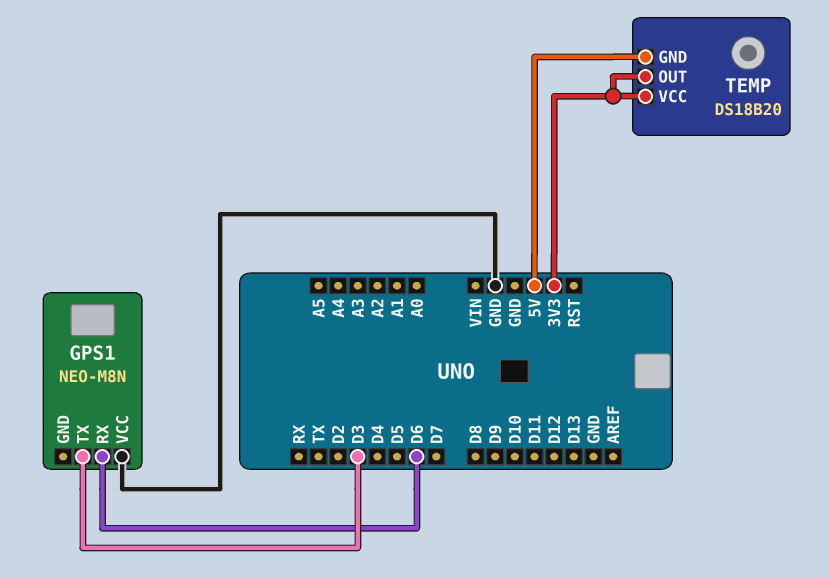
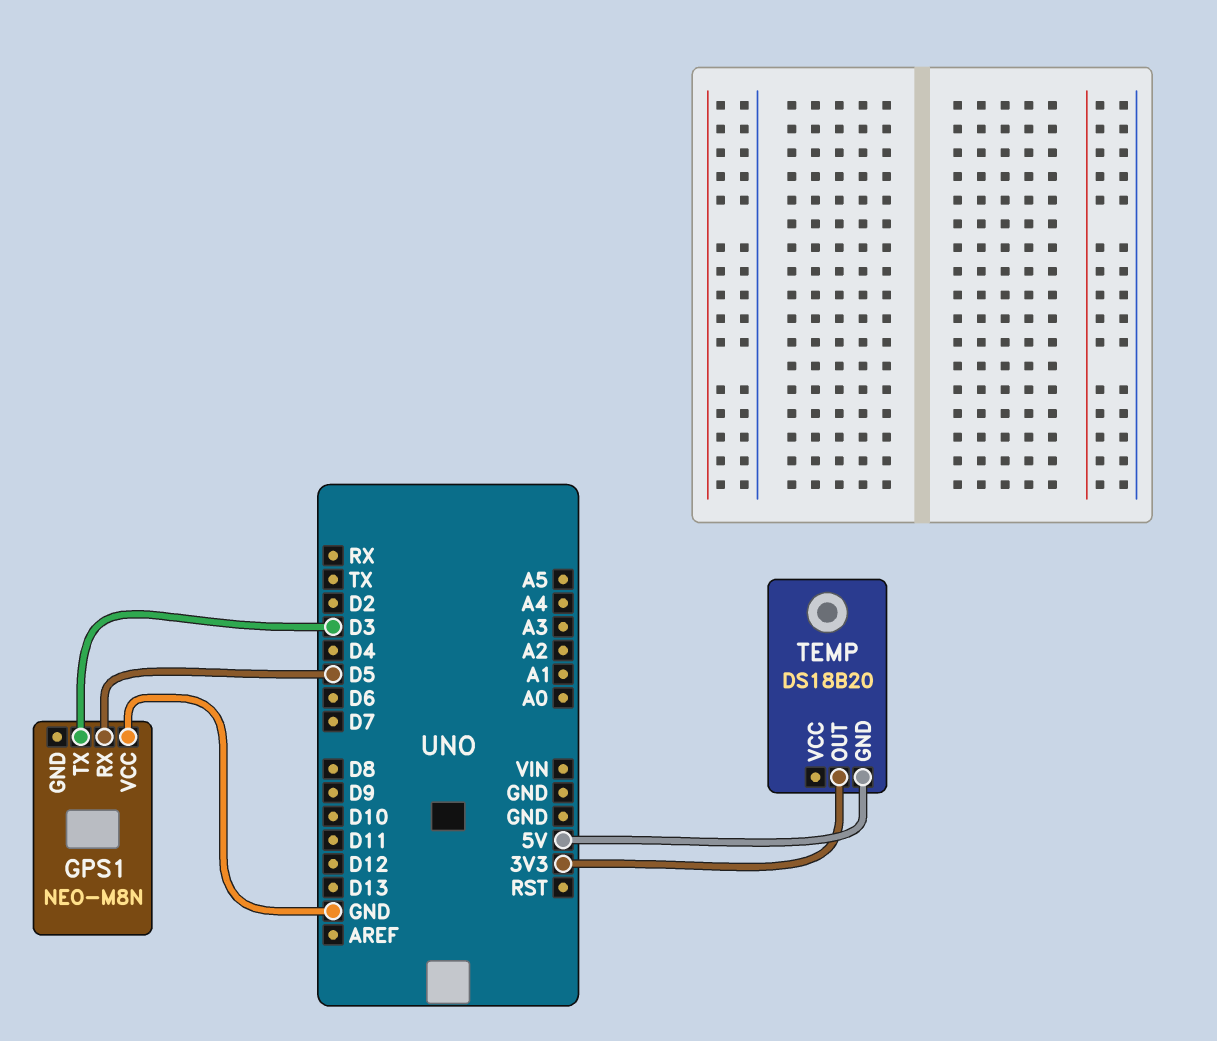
GPS1 pin RX: D6 -> D5
TEMP pin VCC: 3V3 -> none

